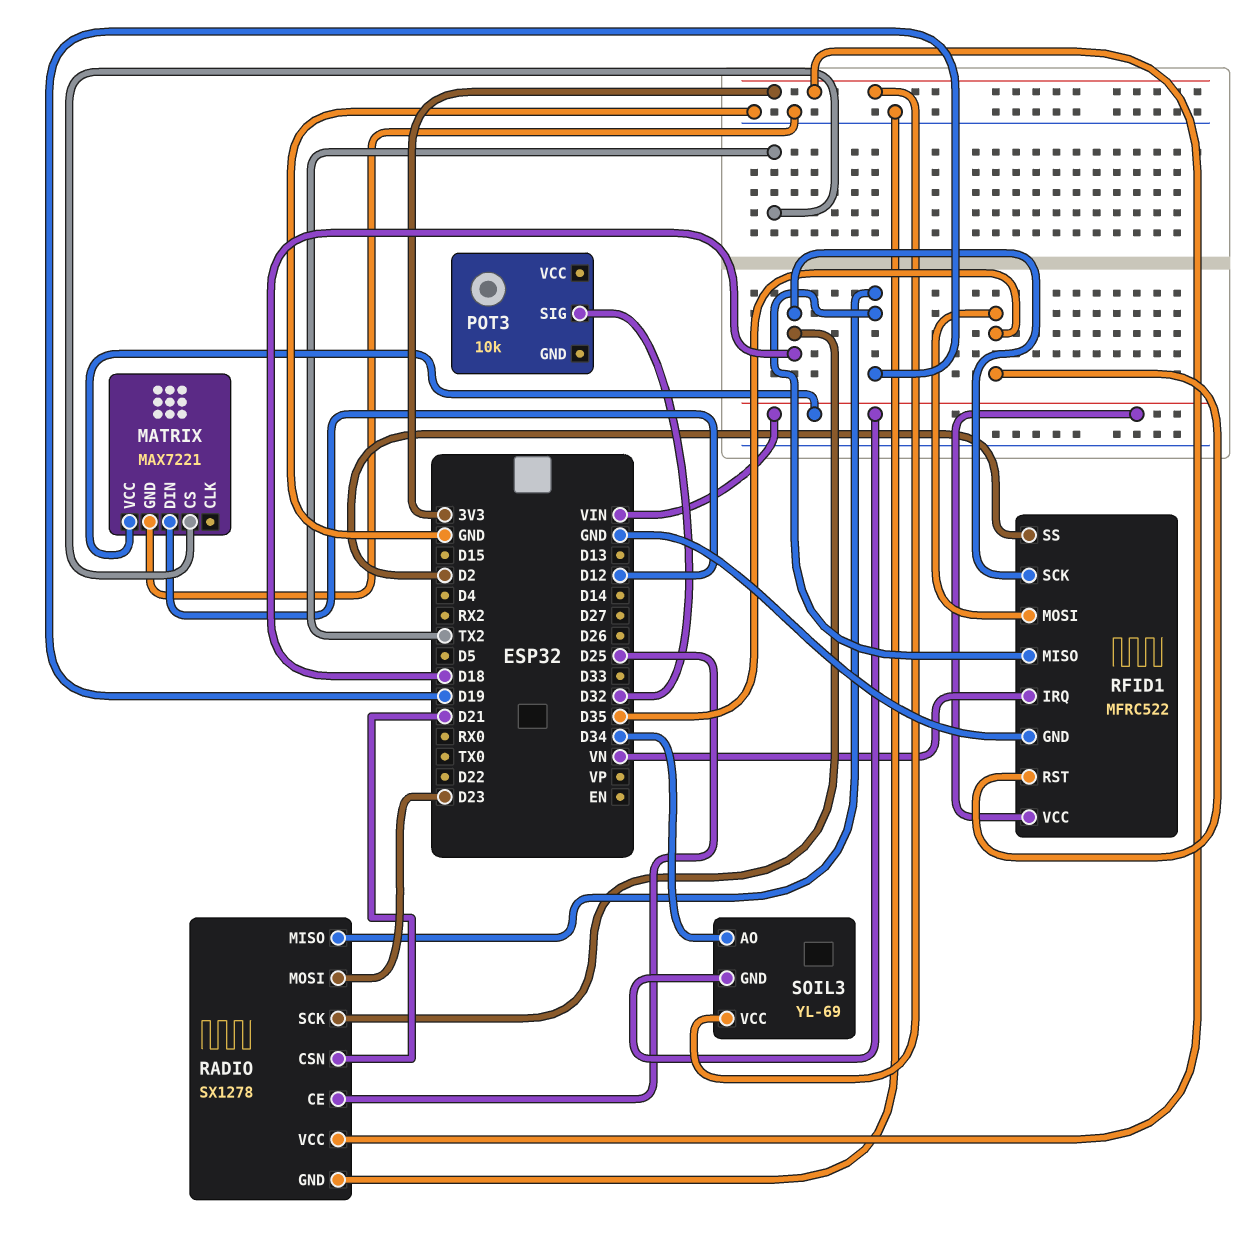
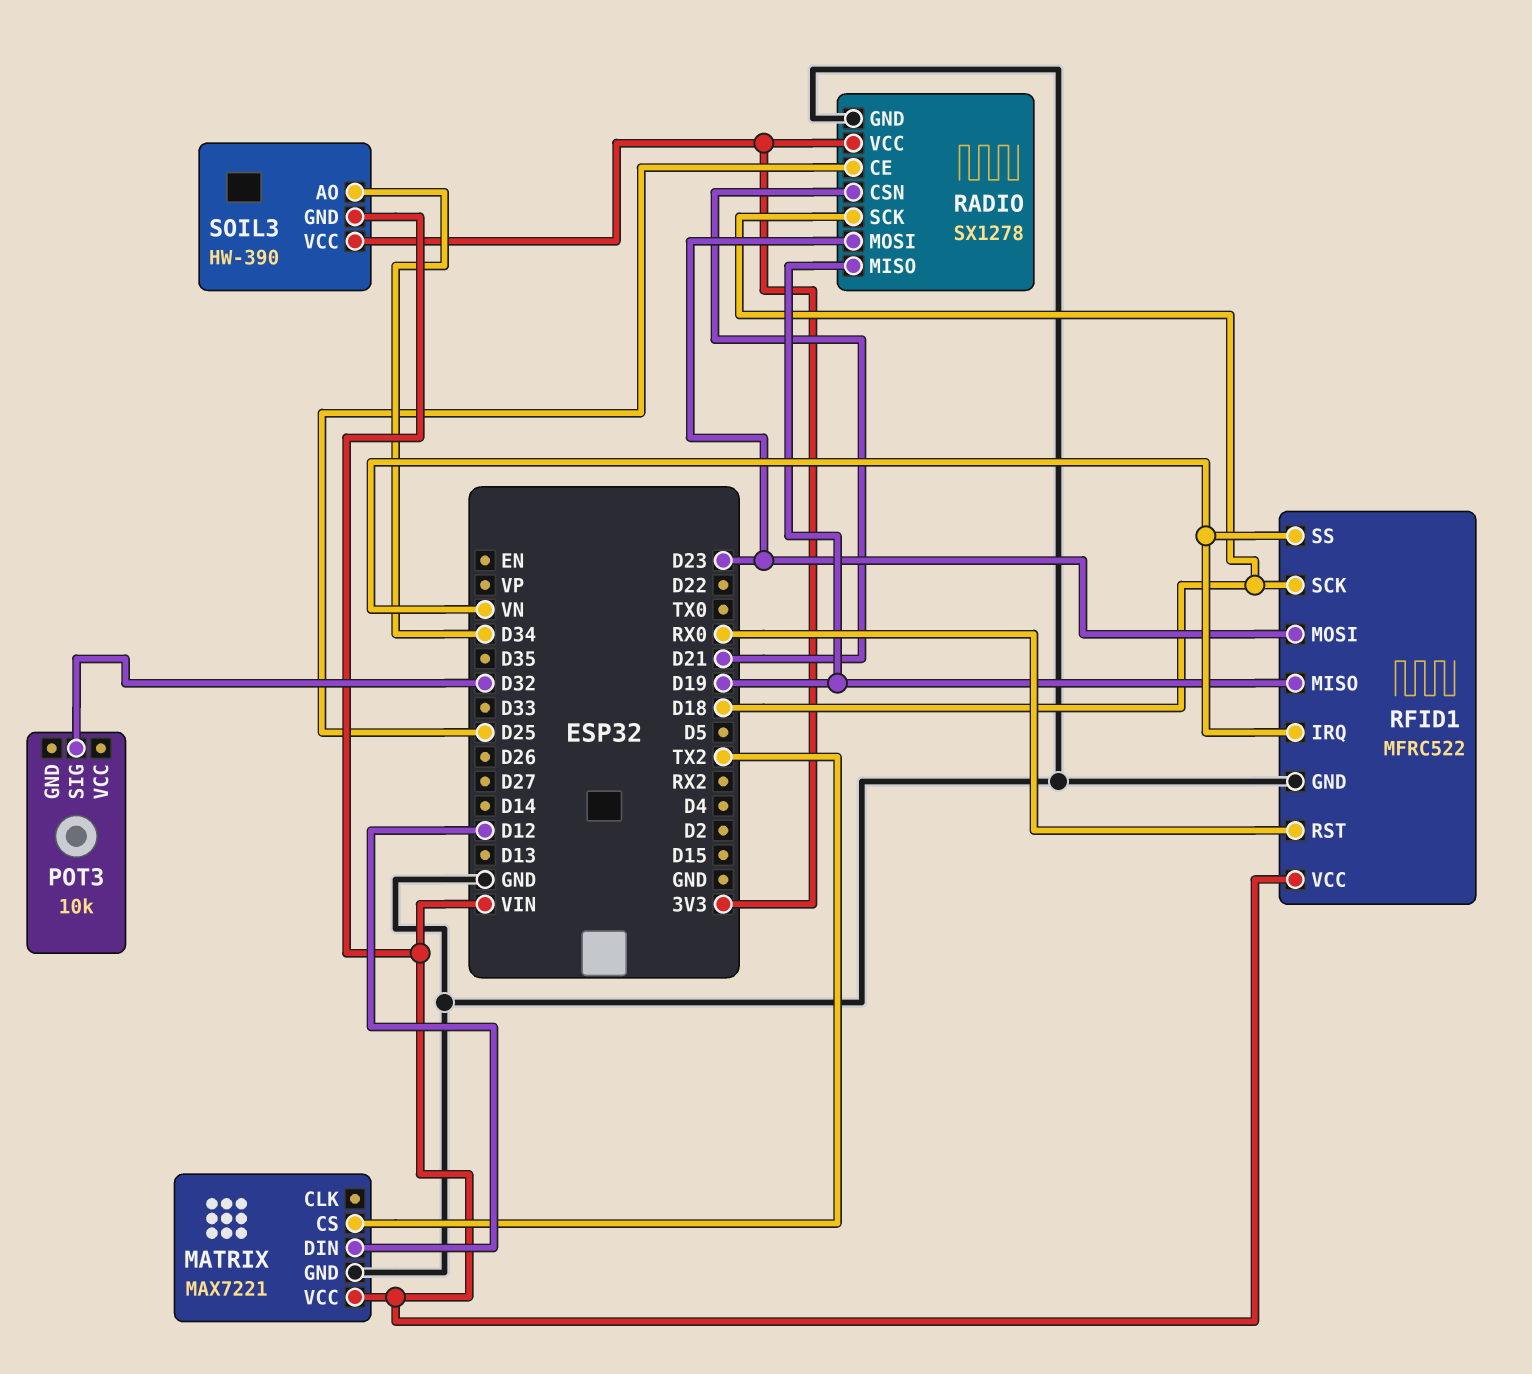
RFID1 pin MOSI: D35 -> D23
RFID1 pin RST: D35 -> RX0
RFID1 pin SS: D2 -> VN
SOIL3: YL-69 -> HW-390

